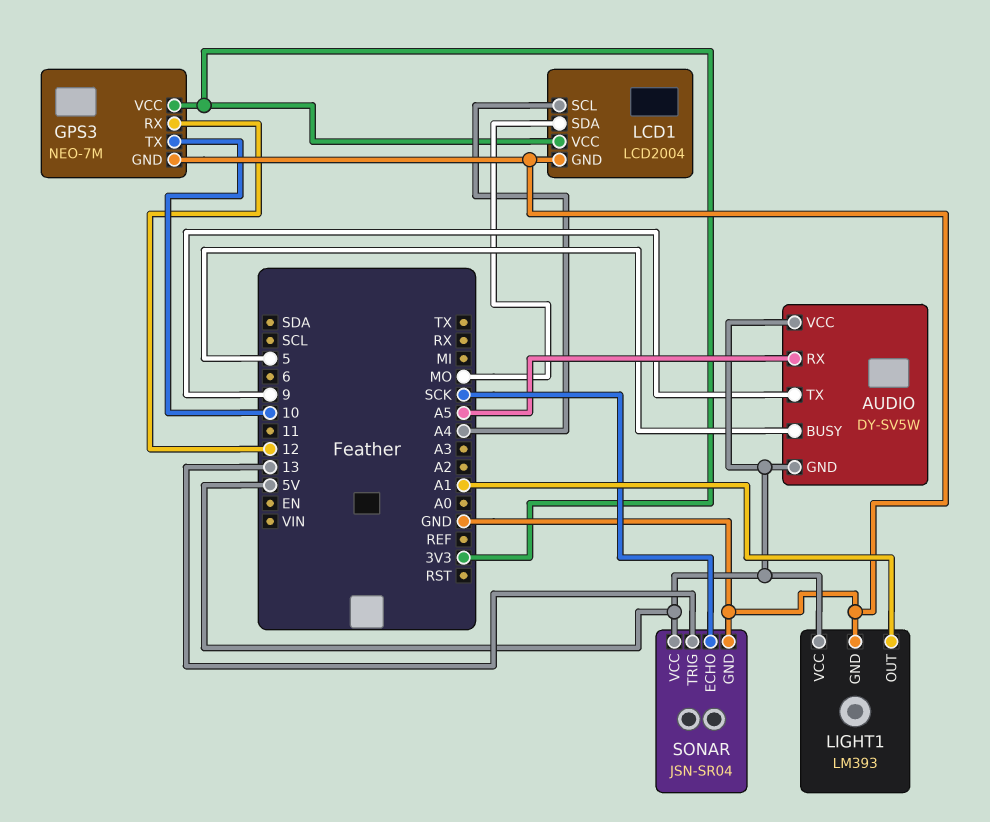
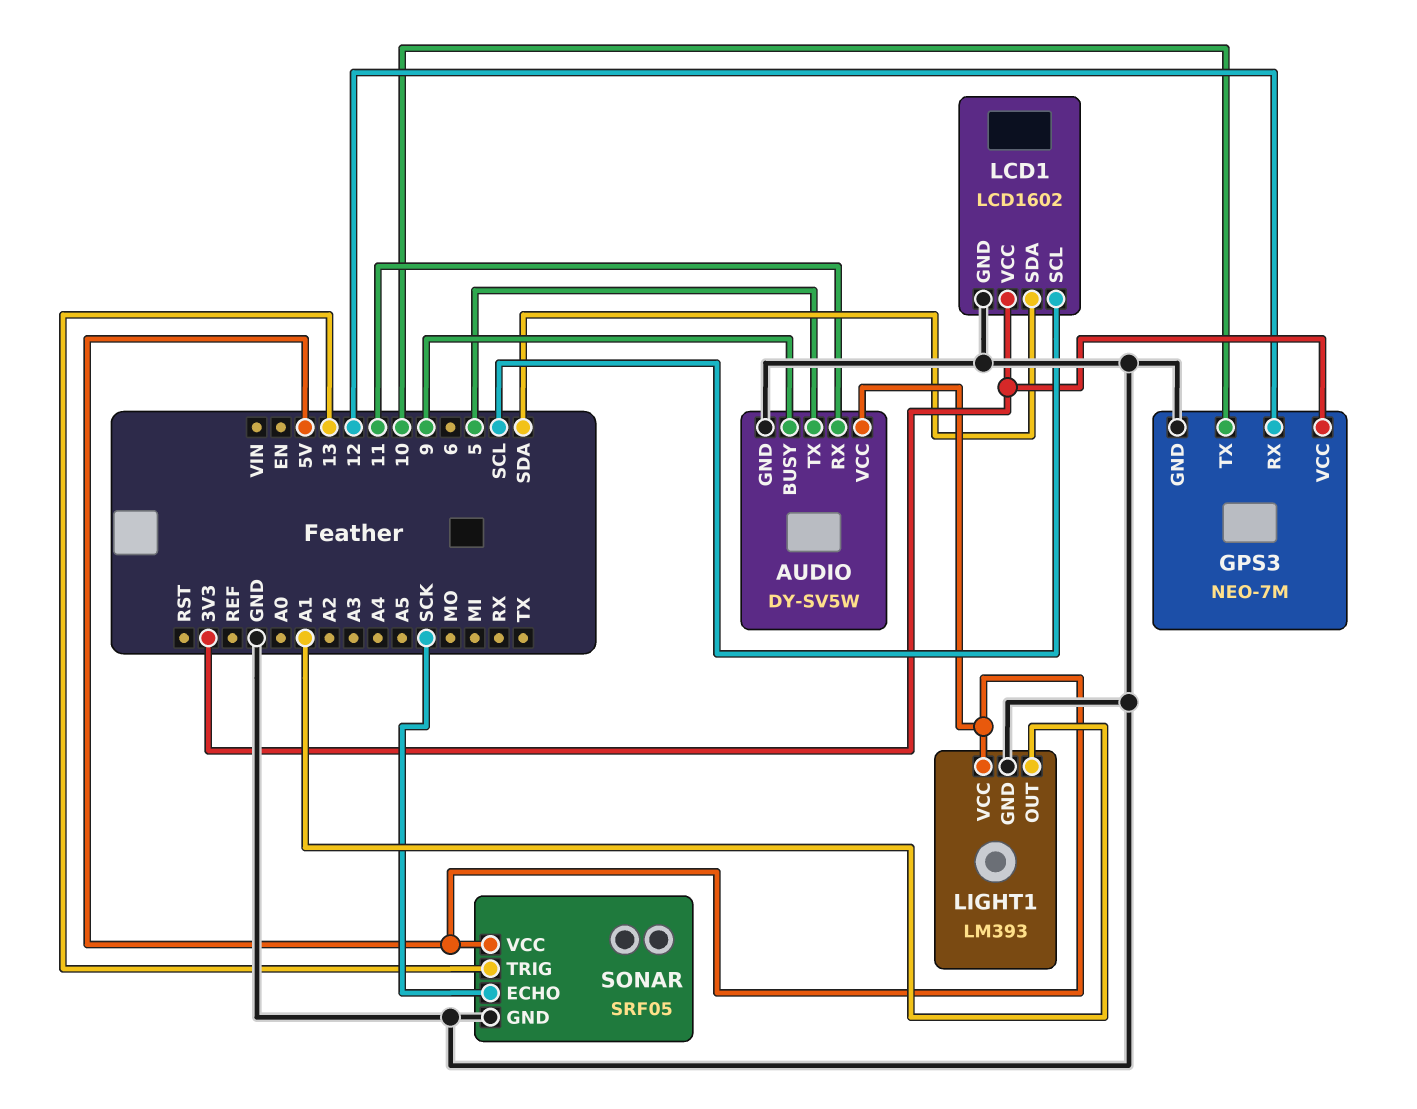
AUDIO pin BUSY: 5 -> 9
AUDIO pin GND: 5V -> GND
AUDIO pin RX: A5 -> 11
AUDIO pin TX: 9 -> 5
LCD1: LCD2004 -> LCD1602
LCD1 pin SCL: A4 -> SCL
LCD1 pin SDA: MO -> SDA
SONAR: JSN-SR04 -> SRF05

